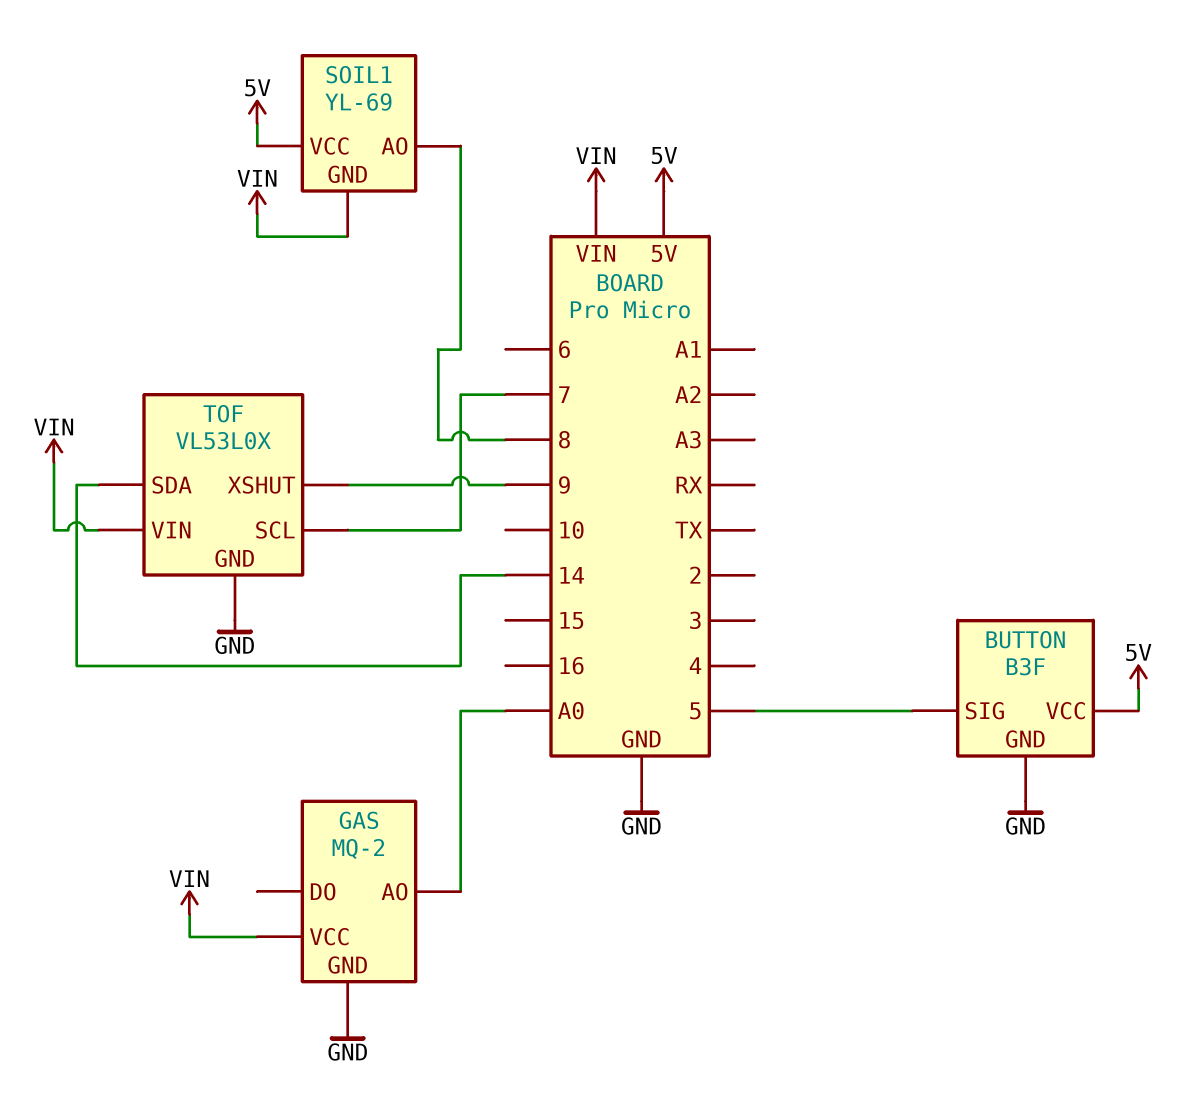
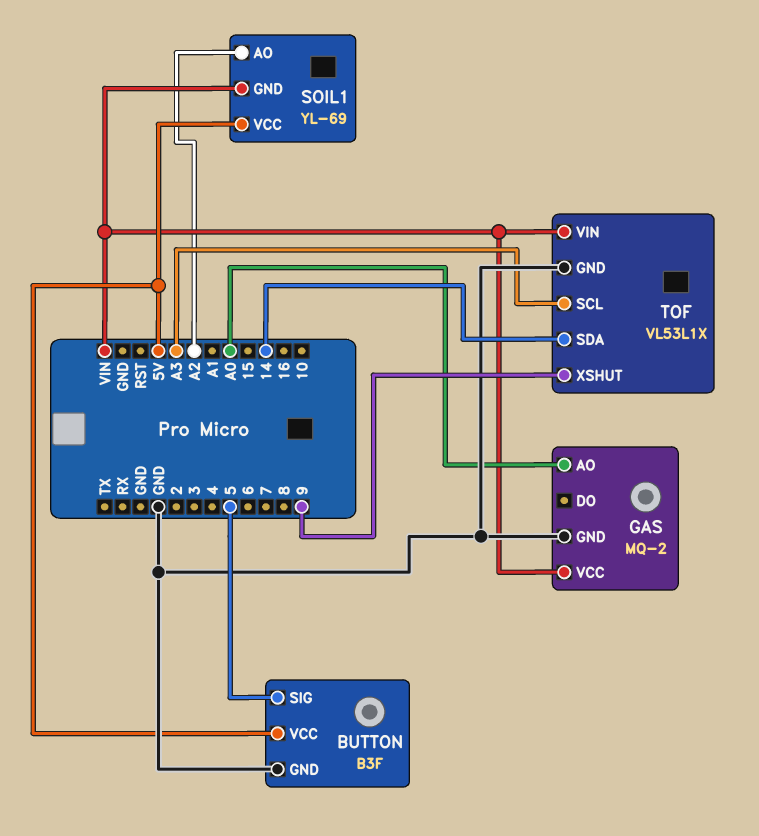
SOIL1 pin AO: 8 -> A2
TOF: VL53L0X -> VL53L1X
TOF pin SCL: 7 -> A3

